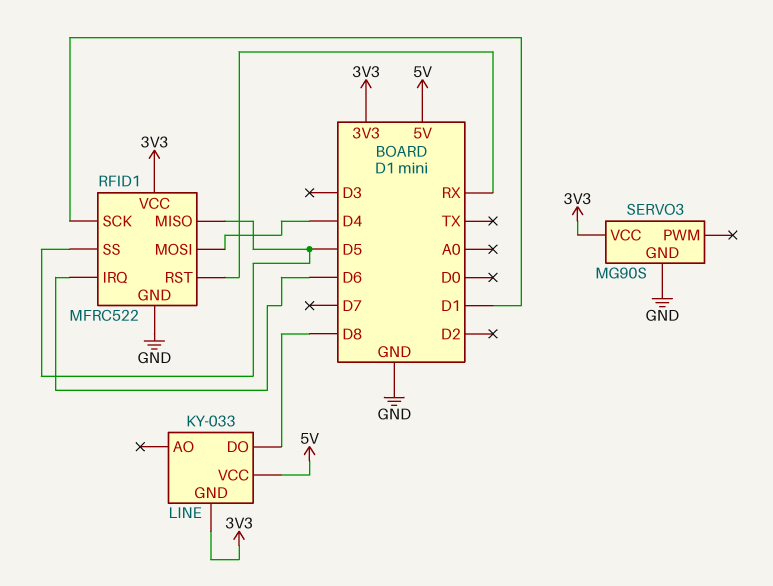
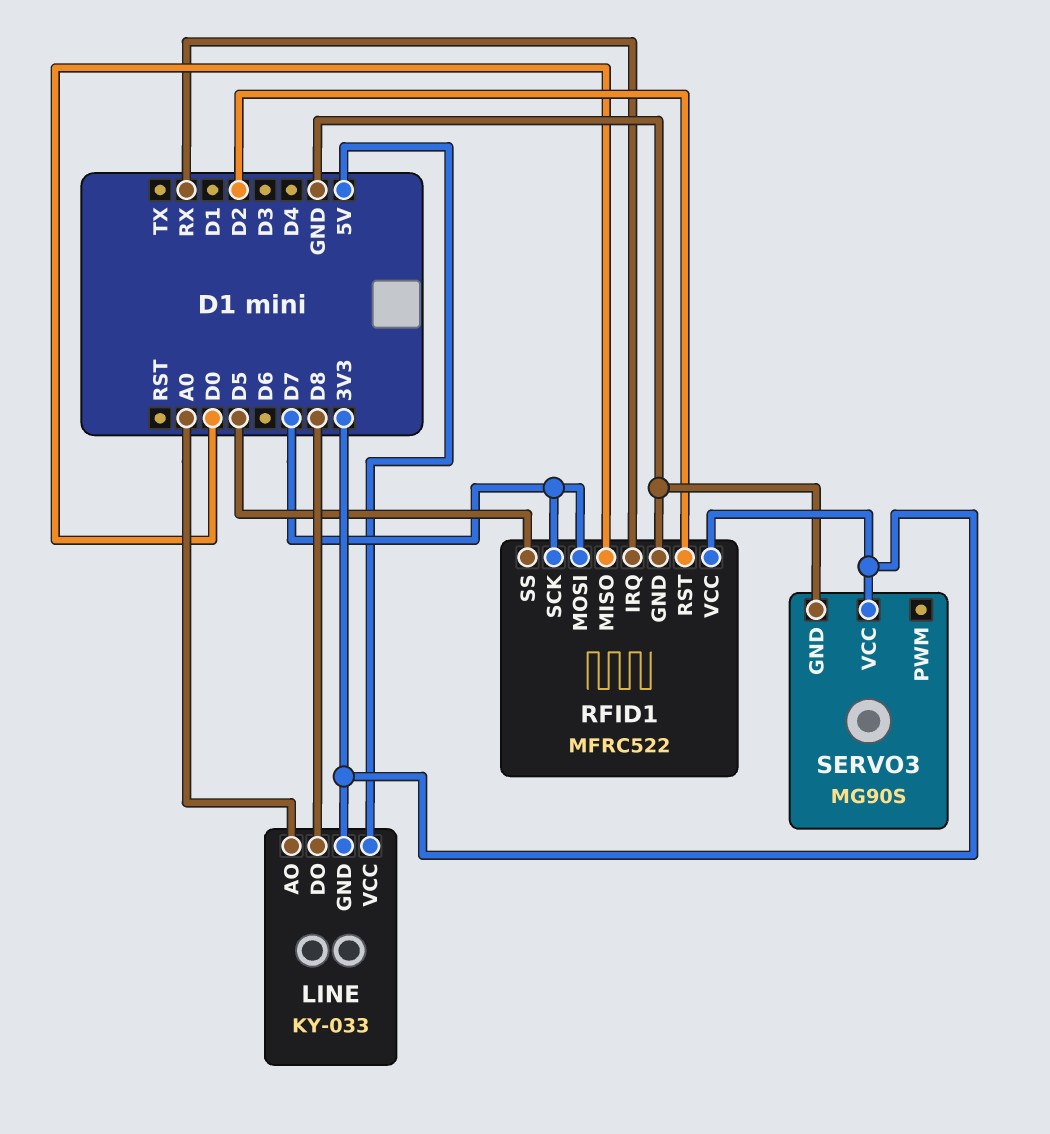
LINE pin AO: none -> A0
RFID1 pin IRQ: D6 -> RX
RFID1 pin MISO: D5 -> D0
RFID1 pin MOSI: D4 -> D7
RFID1 pin RST: RX -> D2
RFID1 pin SCK: D1 -> D7

